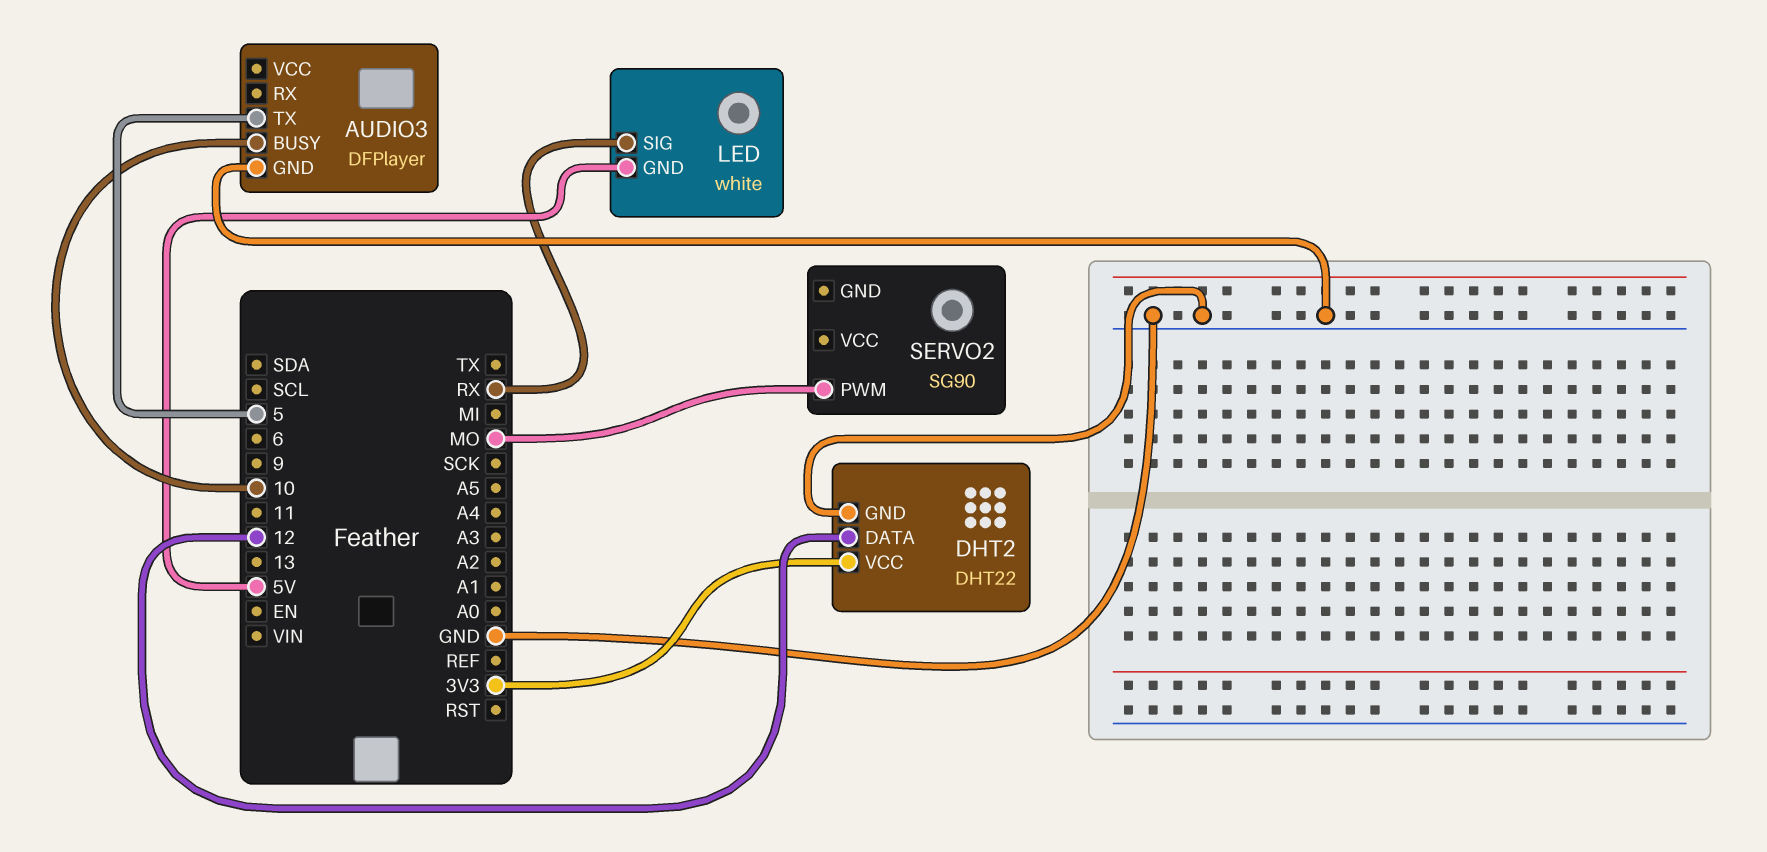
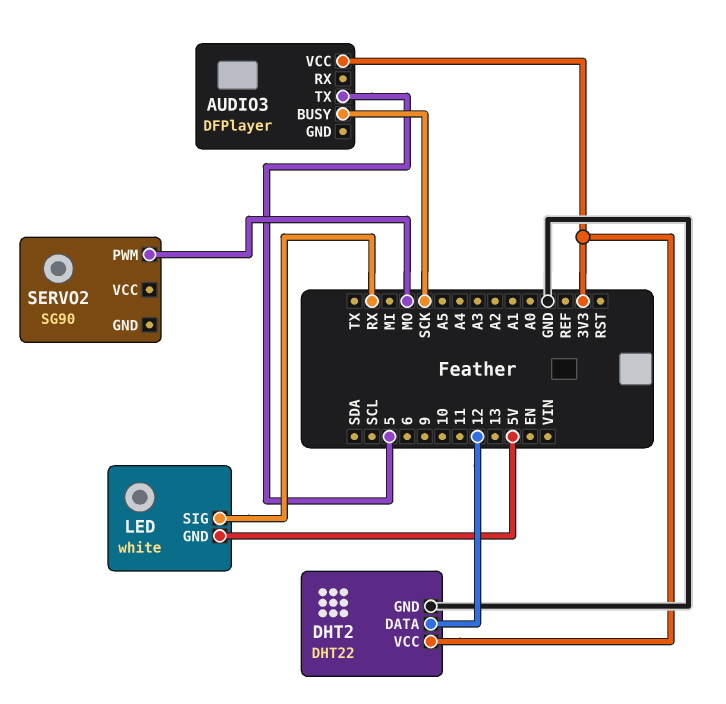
AUDIO3 pin BUSY: 10 -> SCK
AUDIO3 pin GND: GND -> none
AUDIO3 pin VCC: none -> 3V3

